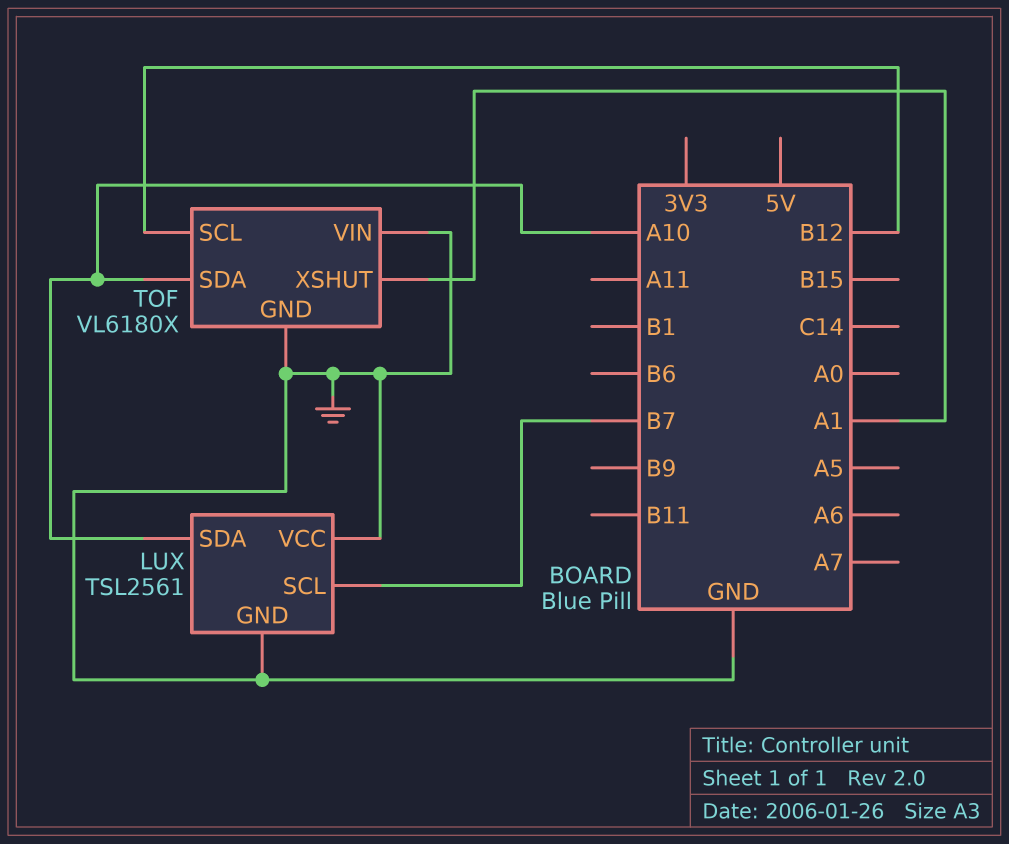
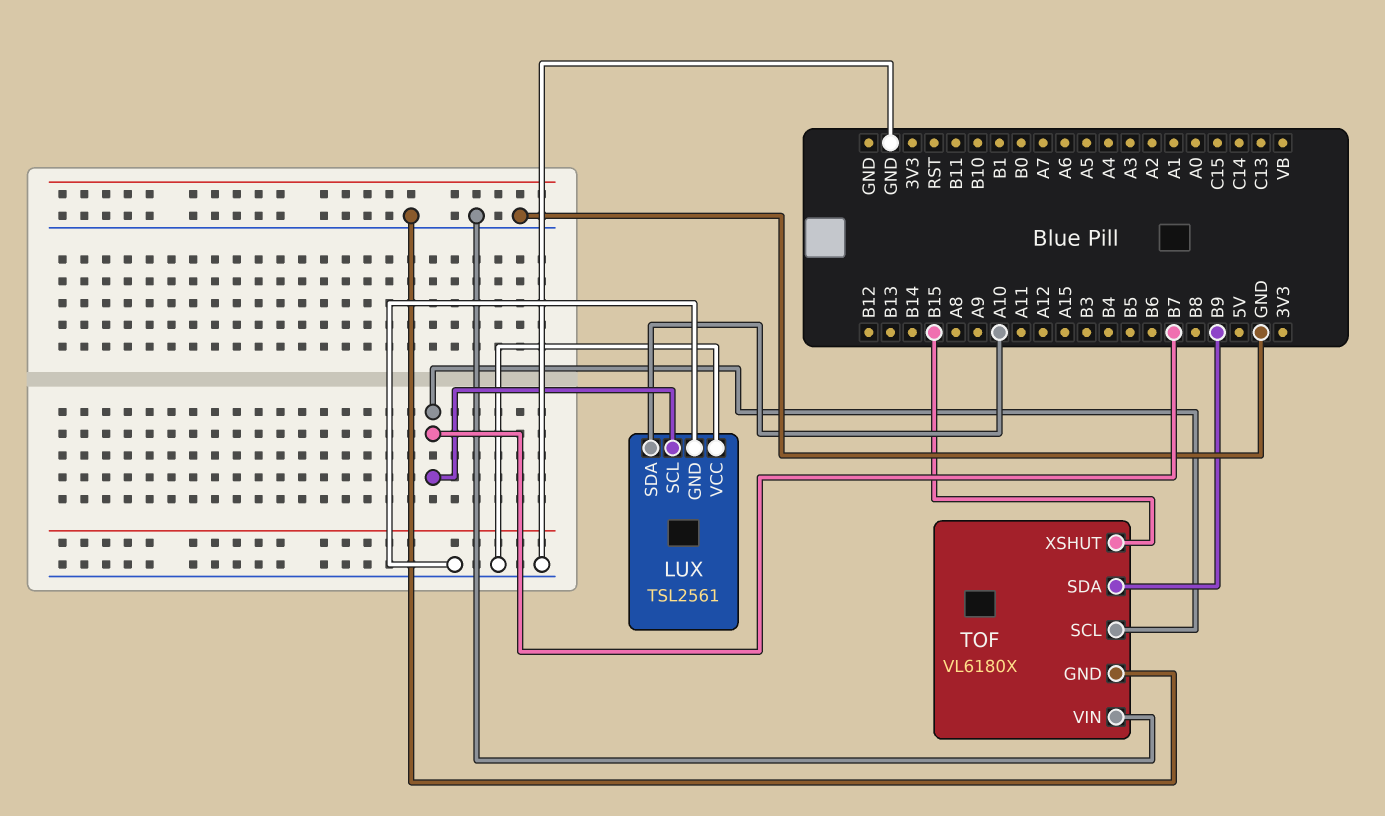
TOF pin SCL: B12 -> B7
TOF pin SDA: A10 -> B9
TOF pin XSHUT: A1 -> B15

